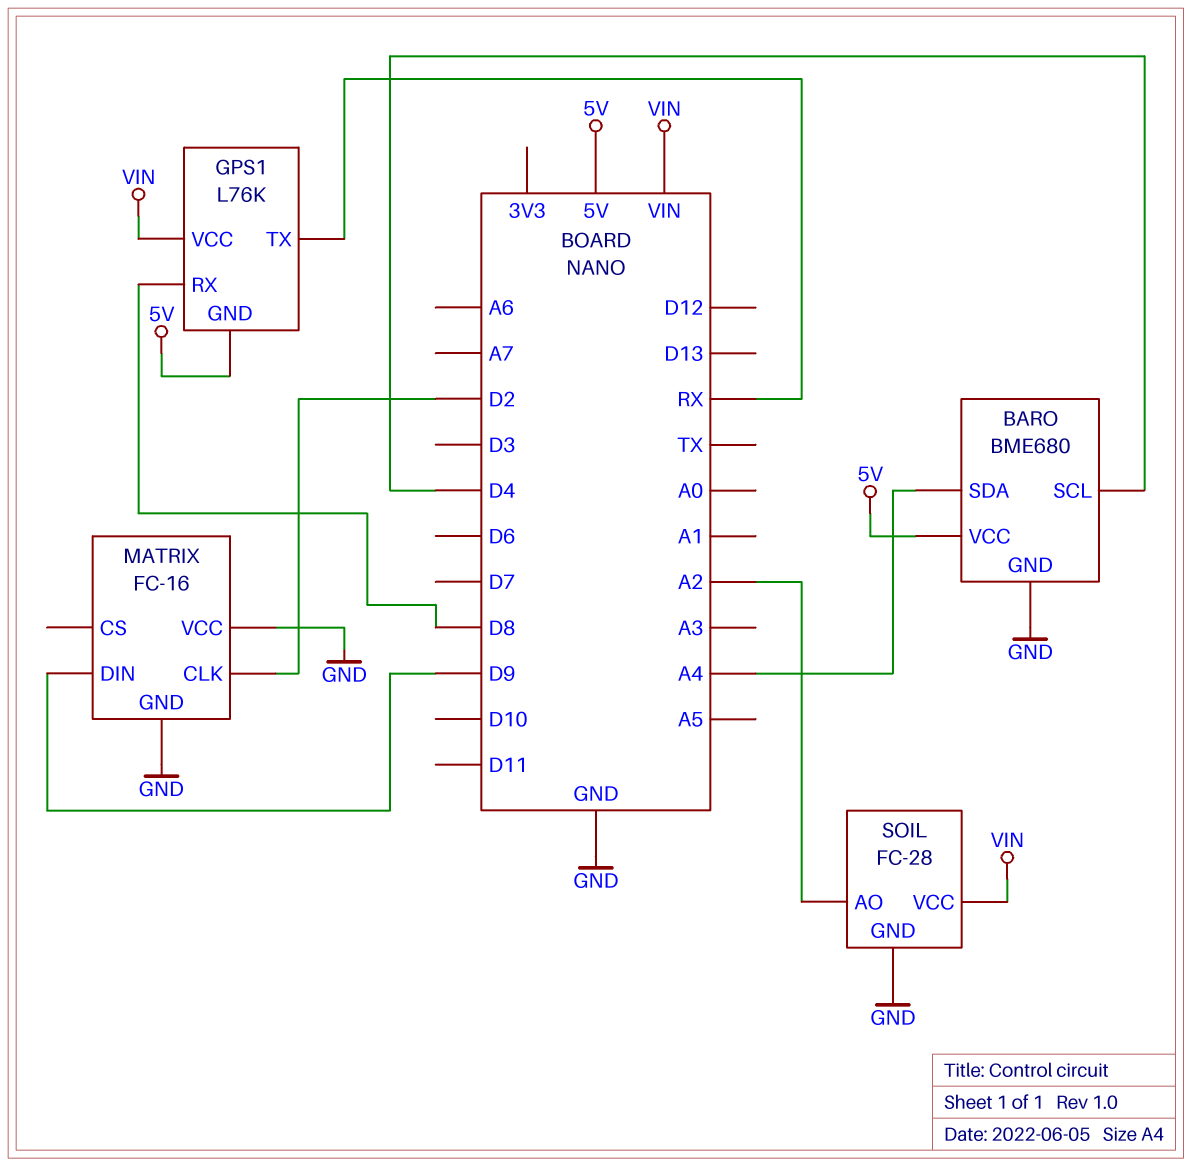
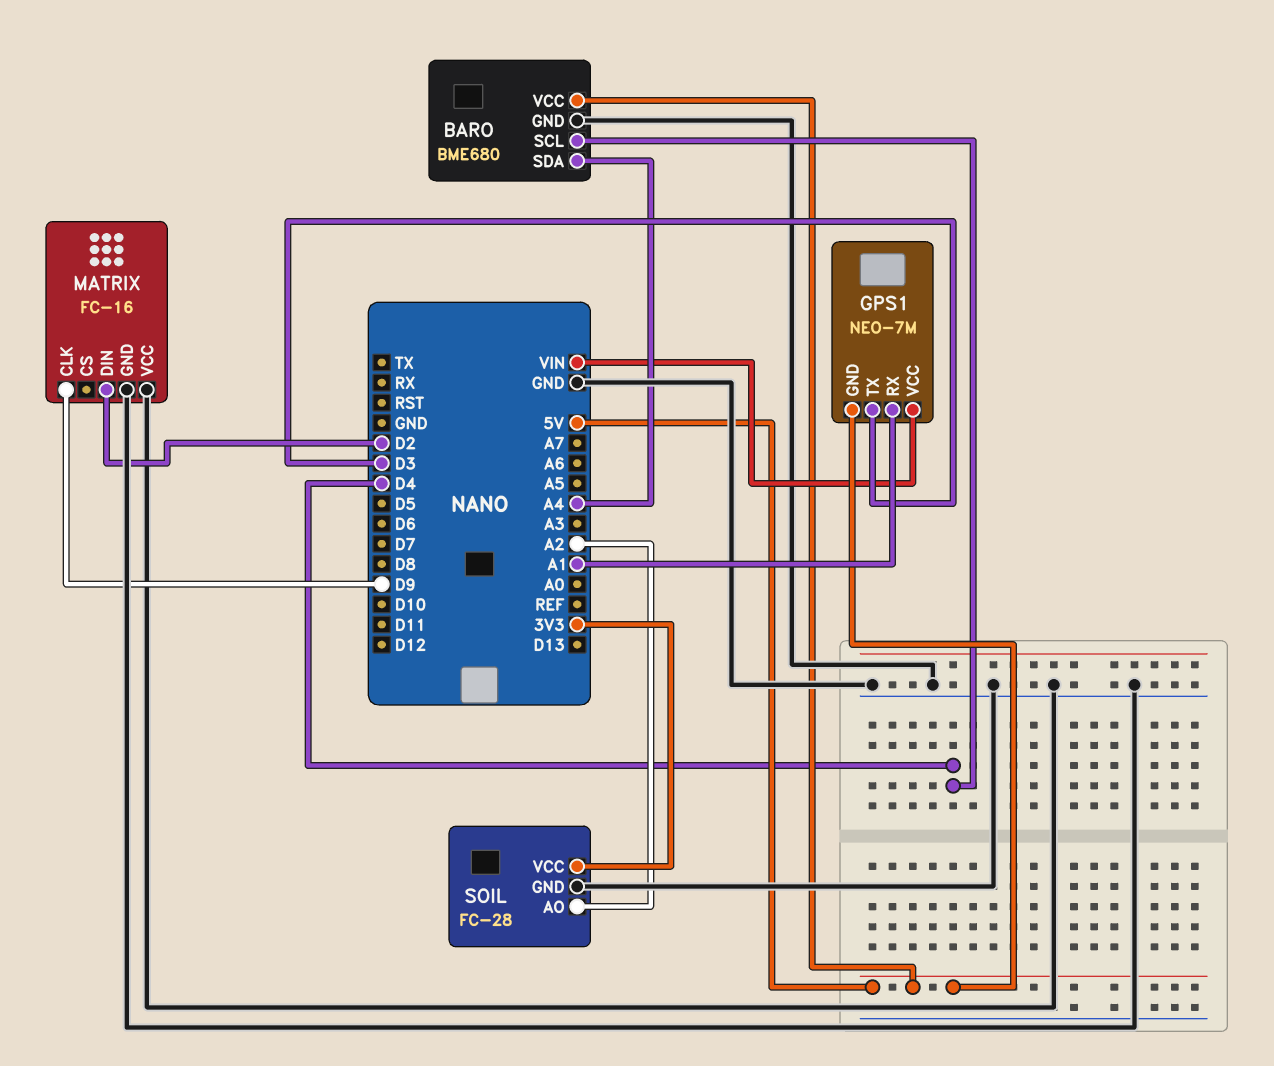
GPS1: L76K -> NEO-7M
GPS1 pin RX: D8 -> A1
GPS1 pin TX: RX -> D3
MATRIX pin CLK: D2 -> D9
MATRIX pin DIN: D9 -> D2
SOIL pin VCC: VIN -> 3V3

